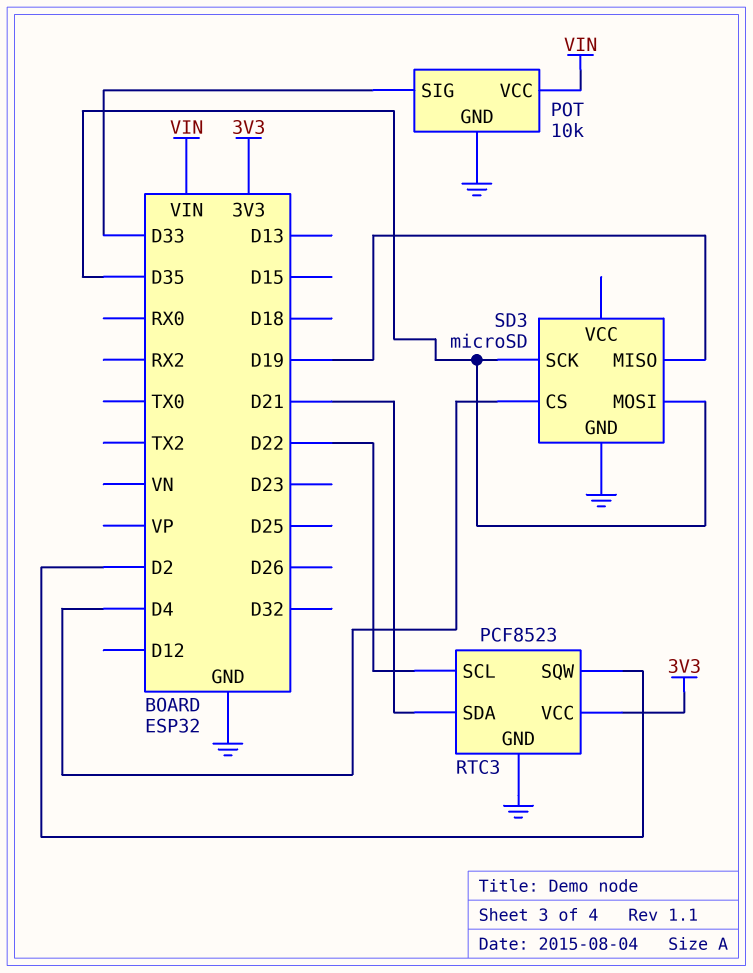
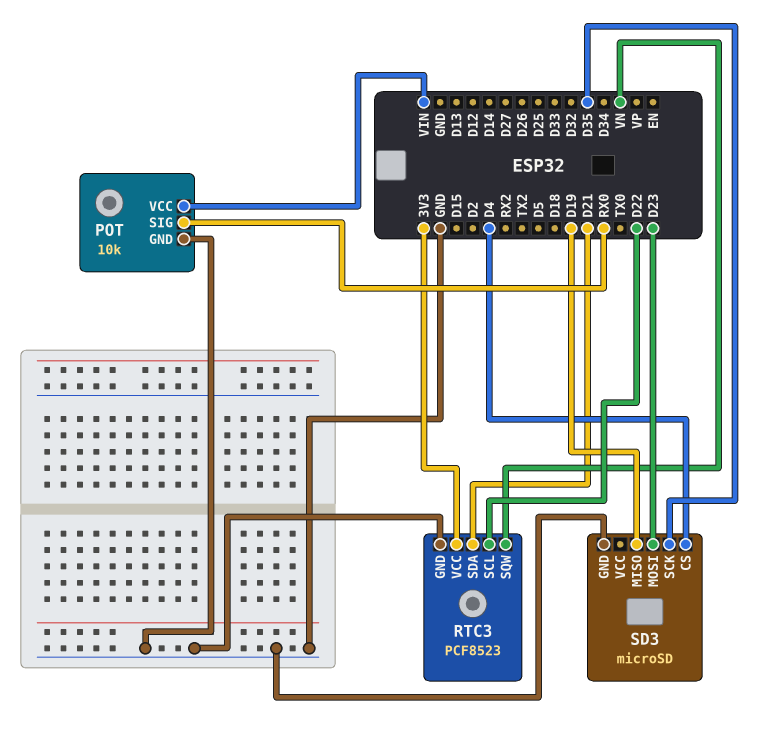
POT pin SIG: D33 -> RX0
RTC3 pin SQW: D2 -> VN
SD3 pin MOSI: D35 -> D23

